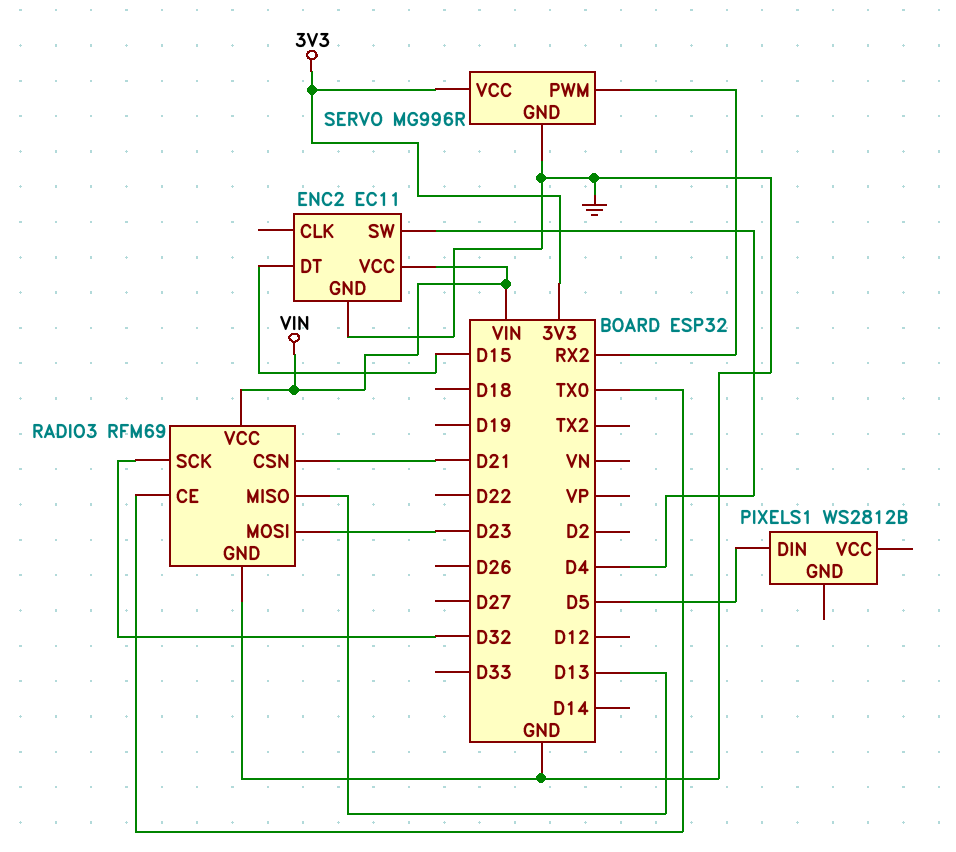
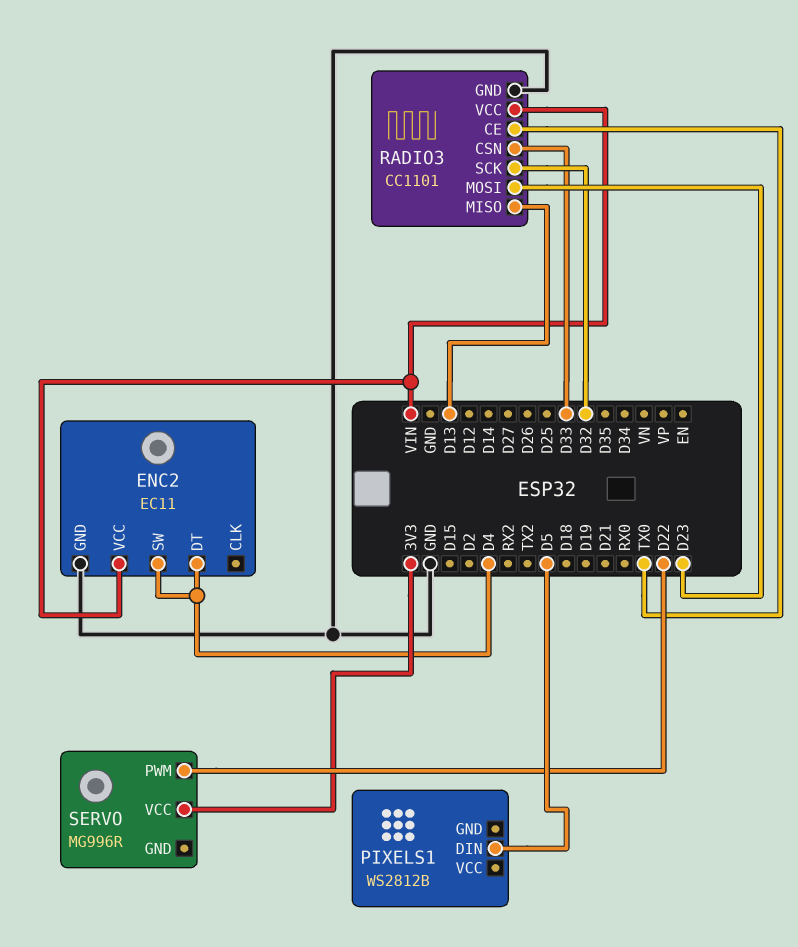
ENC2 pin DT: D15 -> D4
RADIO3: RFM69 -> CC1101
RADIO3 pin CSN: D21 -> D33
SERVO pin GND: GND -> none
SERVO pin PWM: RX2 -> D22

